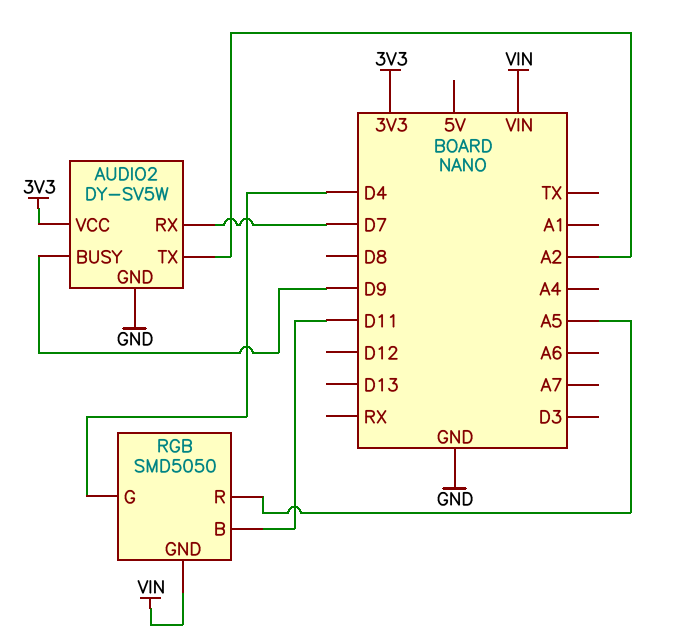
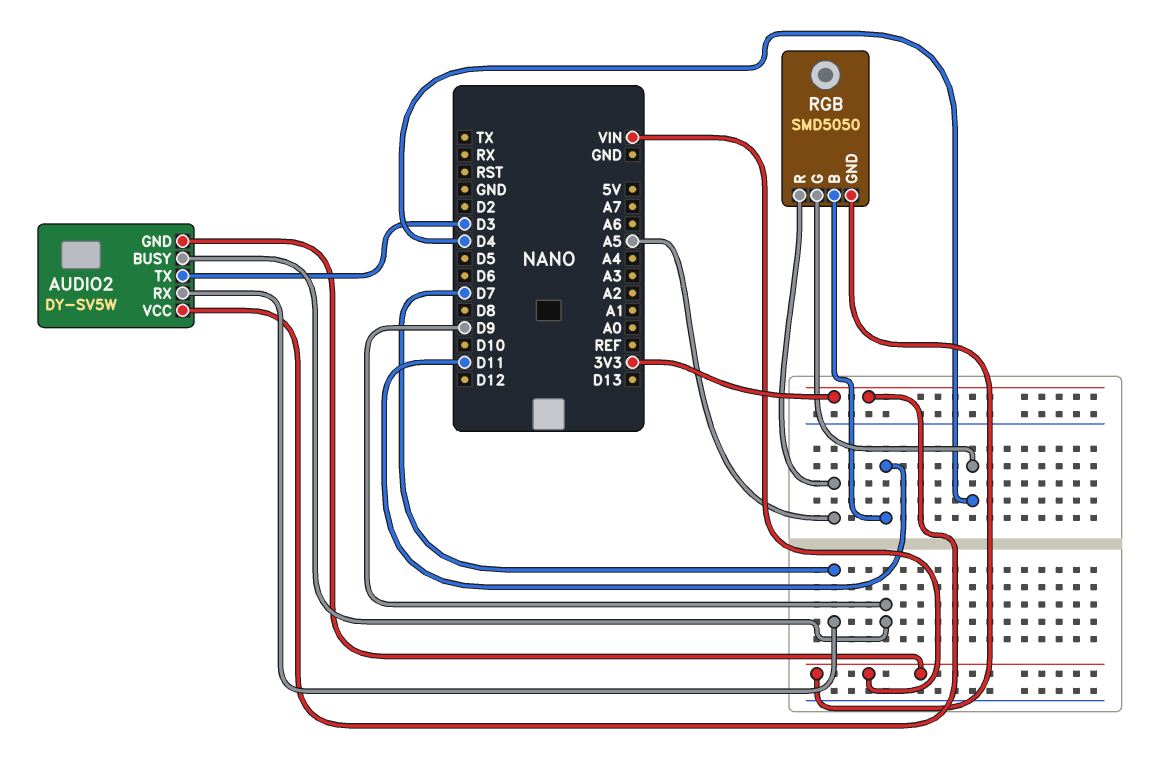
AUDIO2 pin GND: GND -> VIN
AUDIO2 pin TX: A2 -> D3

